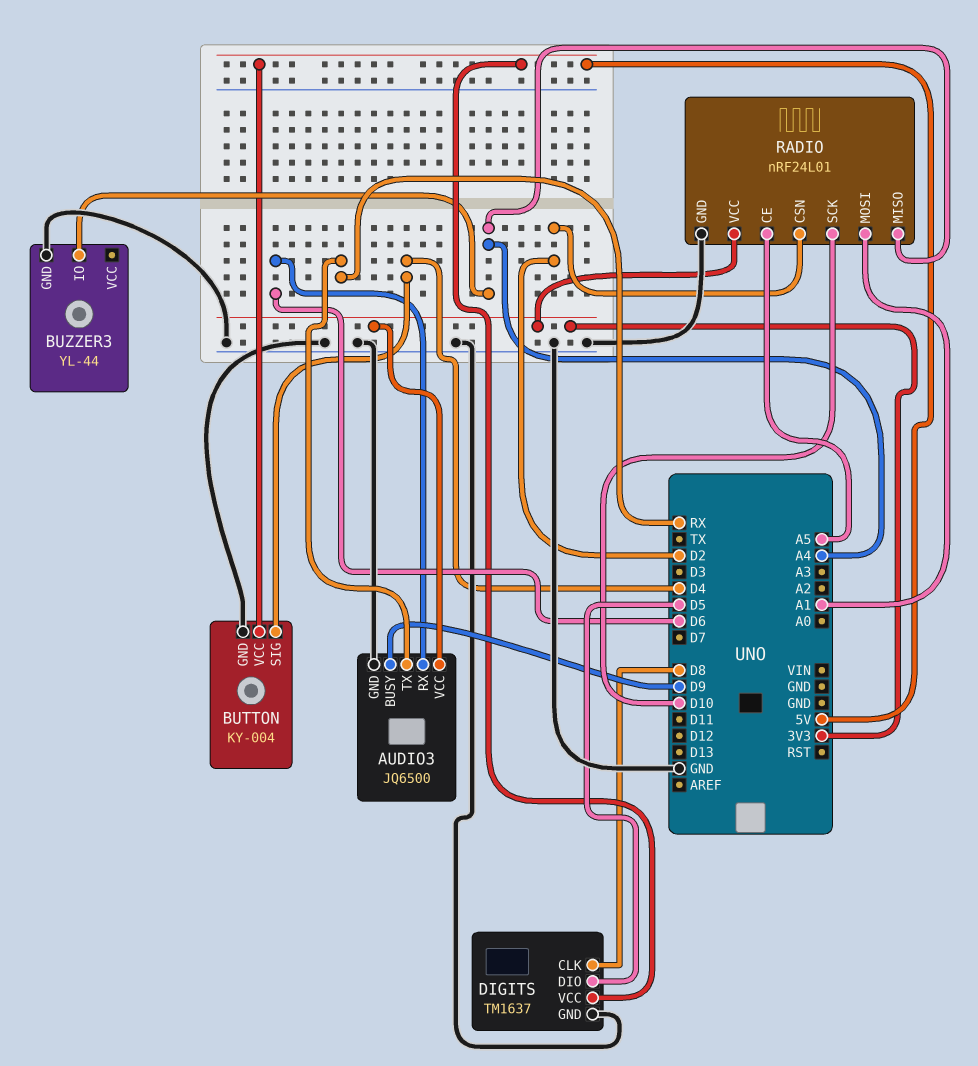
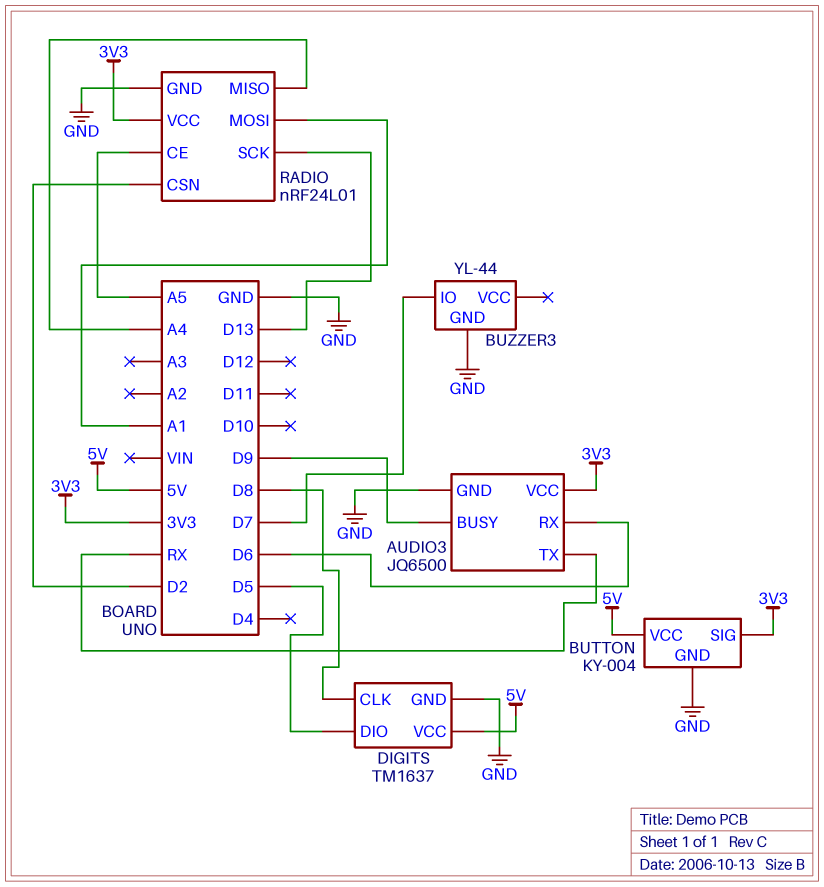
BUTTON pin SIG: D4 -> 3V3
BUZZER3 pin IO: A4 -> D7
RADIO pin SCK: D10 -> D13

